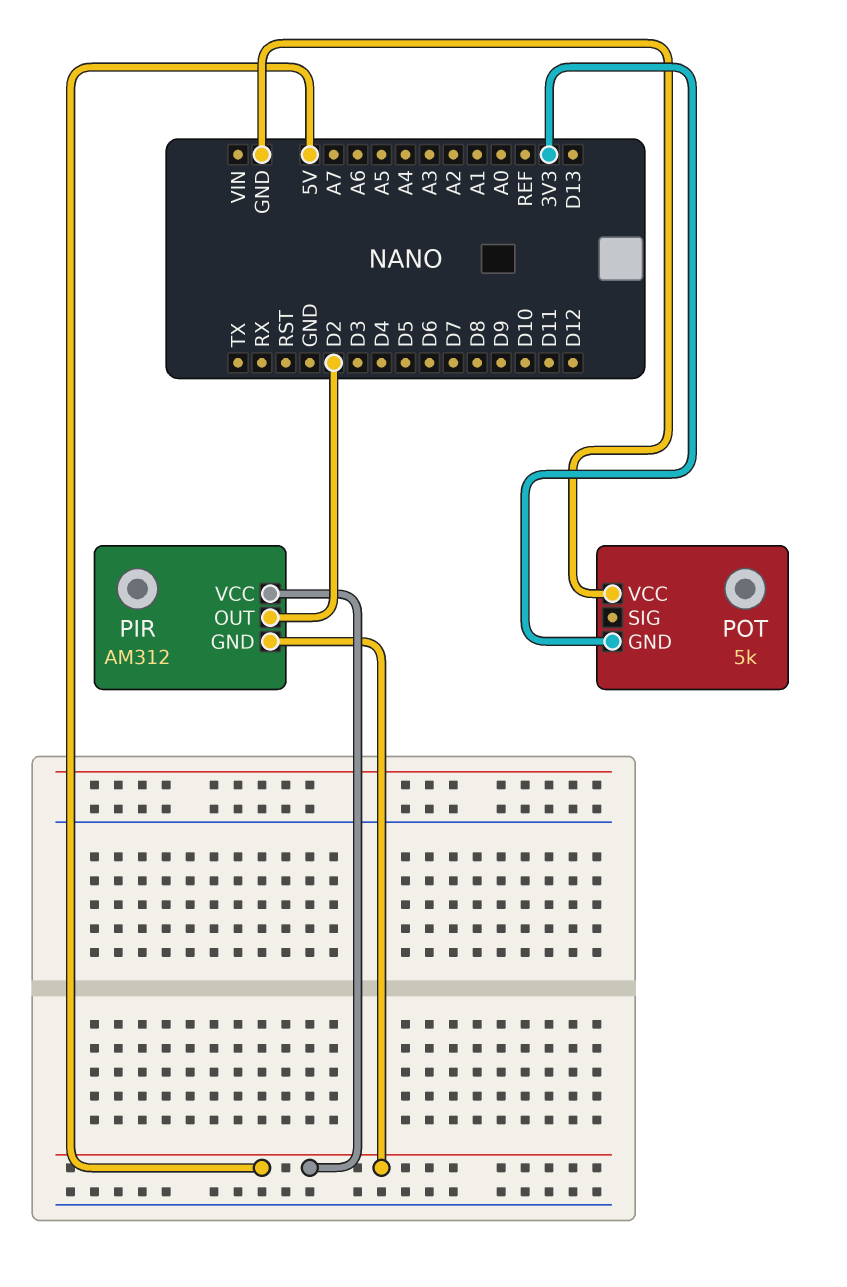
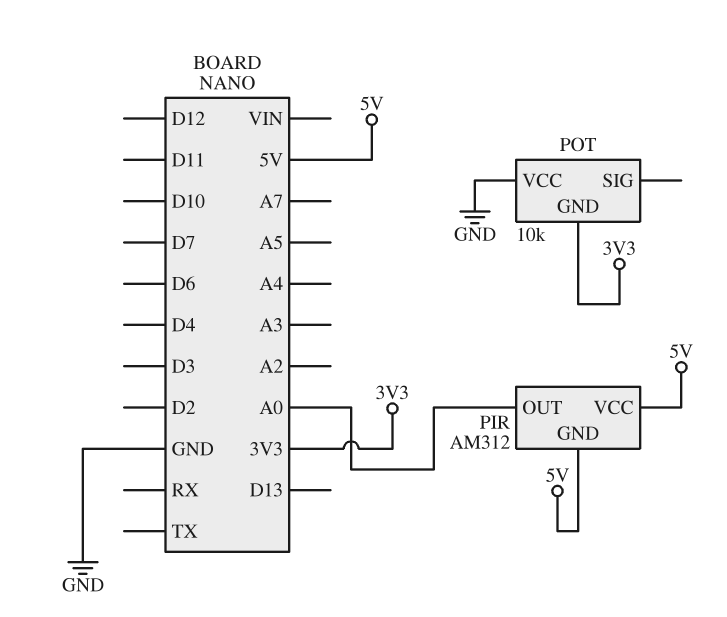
PIR pin OUT: D2 -> A0
POT: 5k -> 10k

